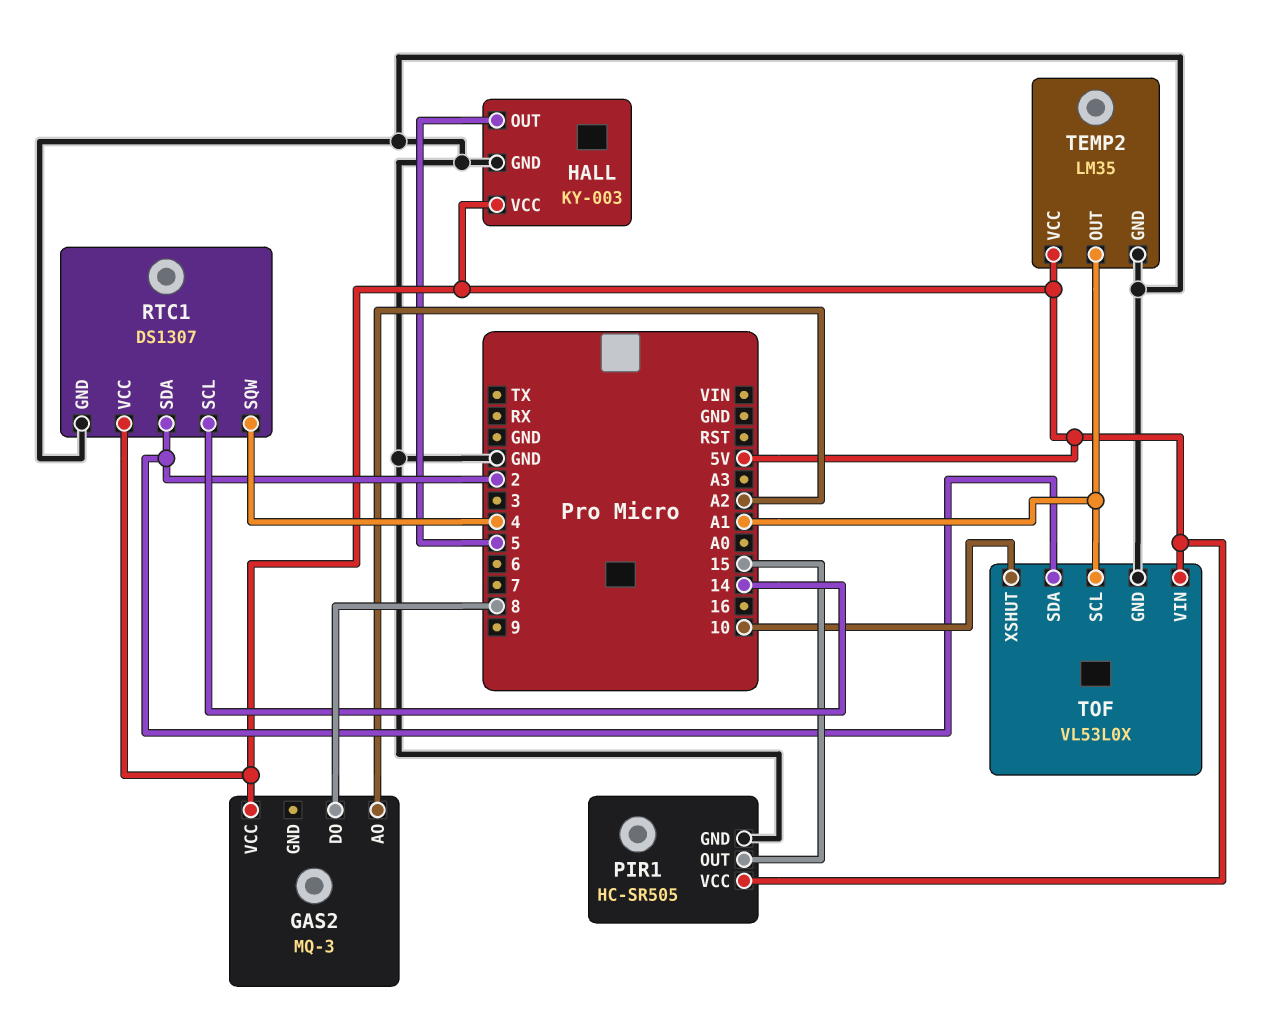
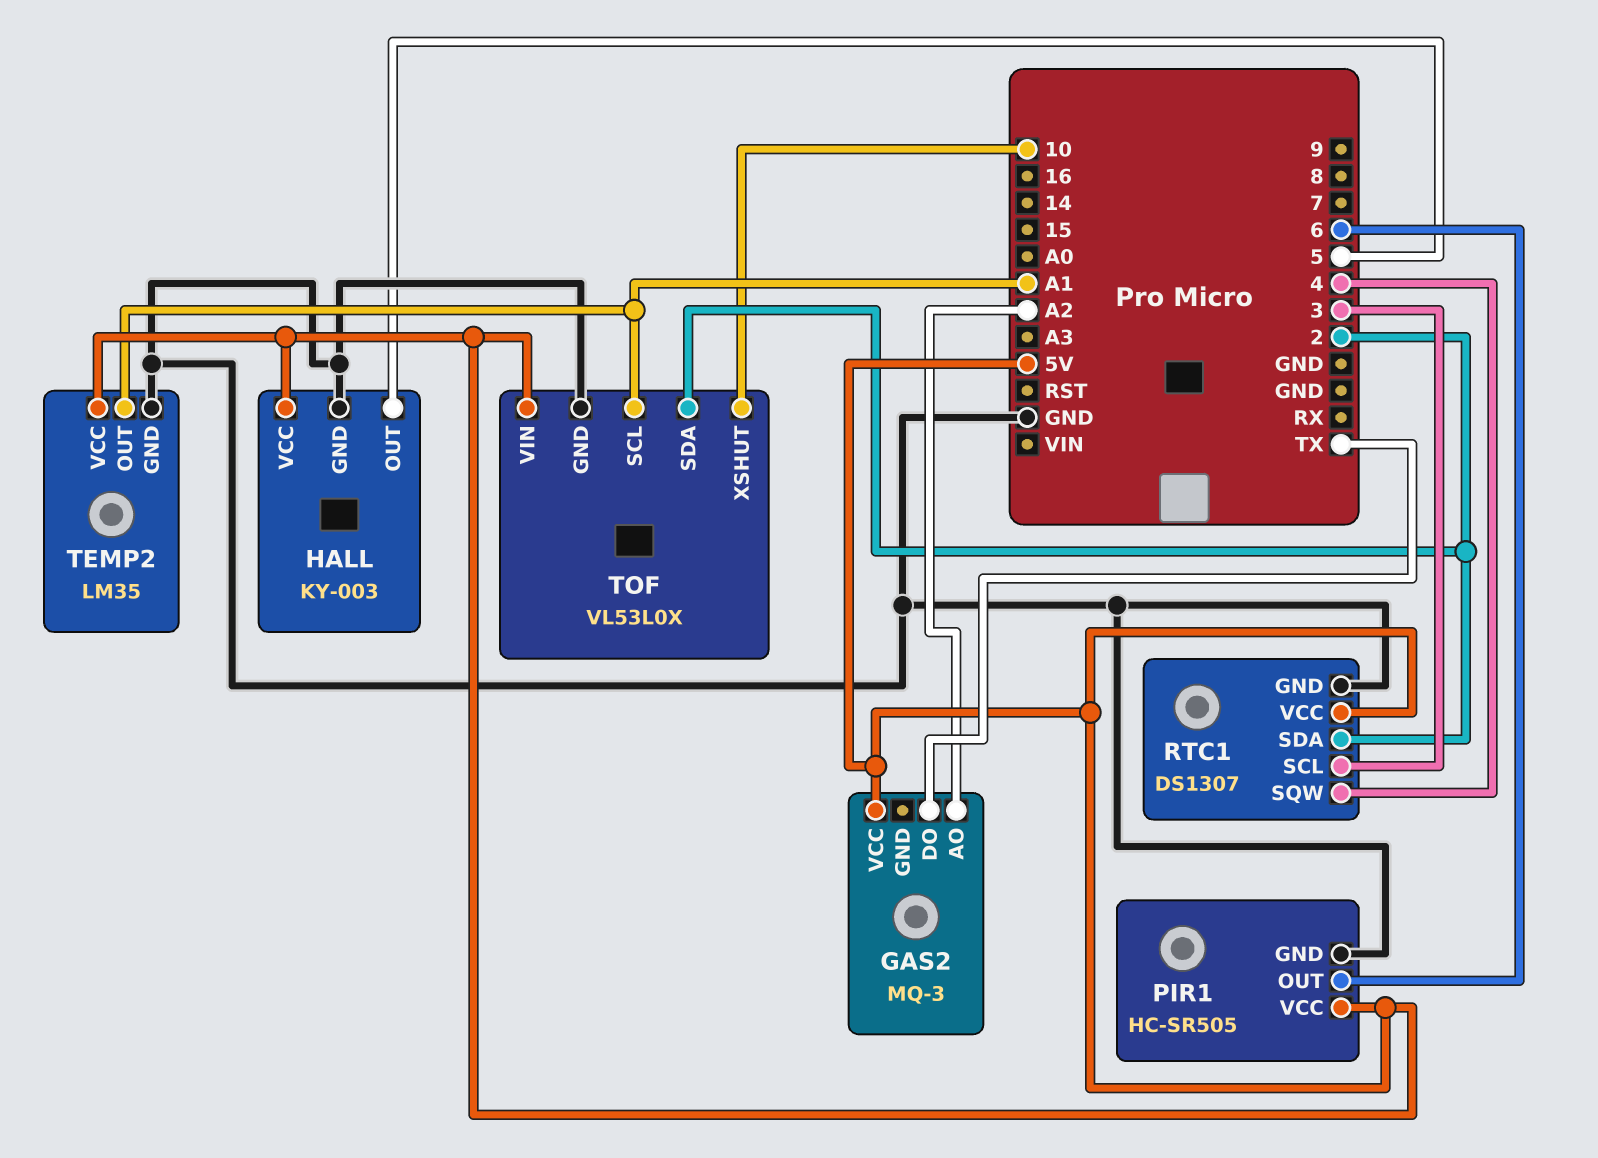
GAS2 pin DO: 8 -> TX
PIR1 pin OUT: 15 -> 6
RTC1 pin SCL: 14 -> 3

